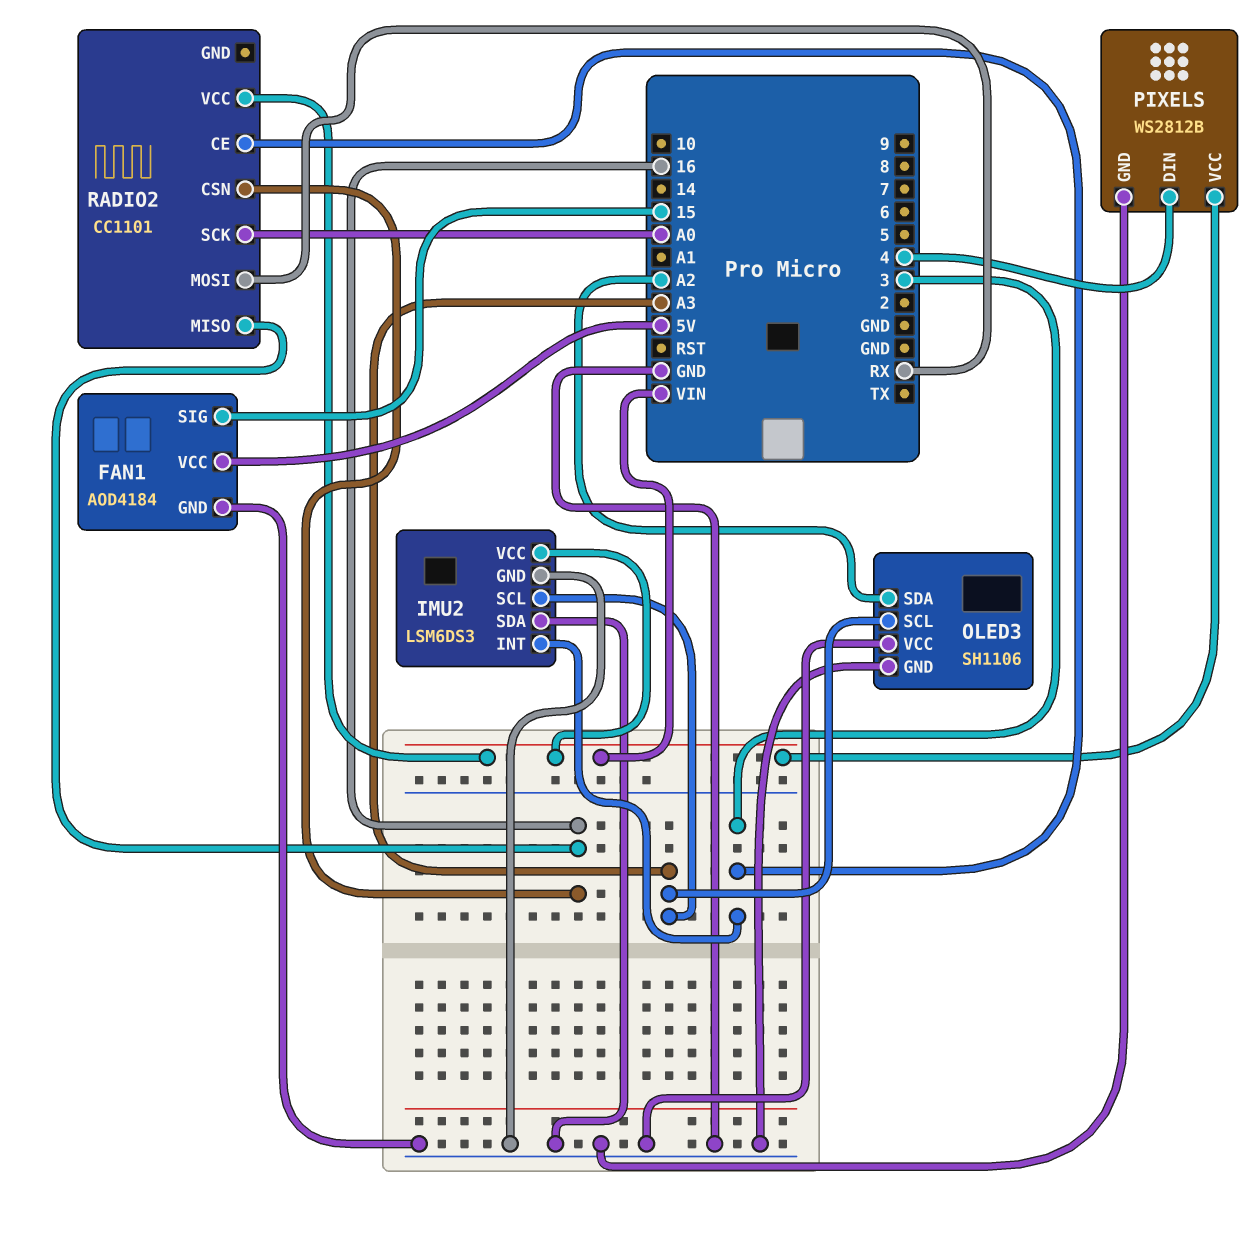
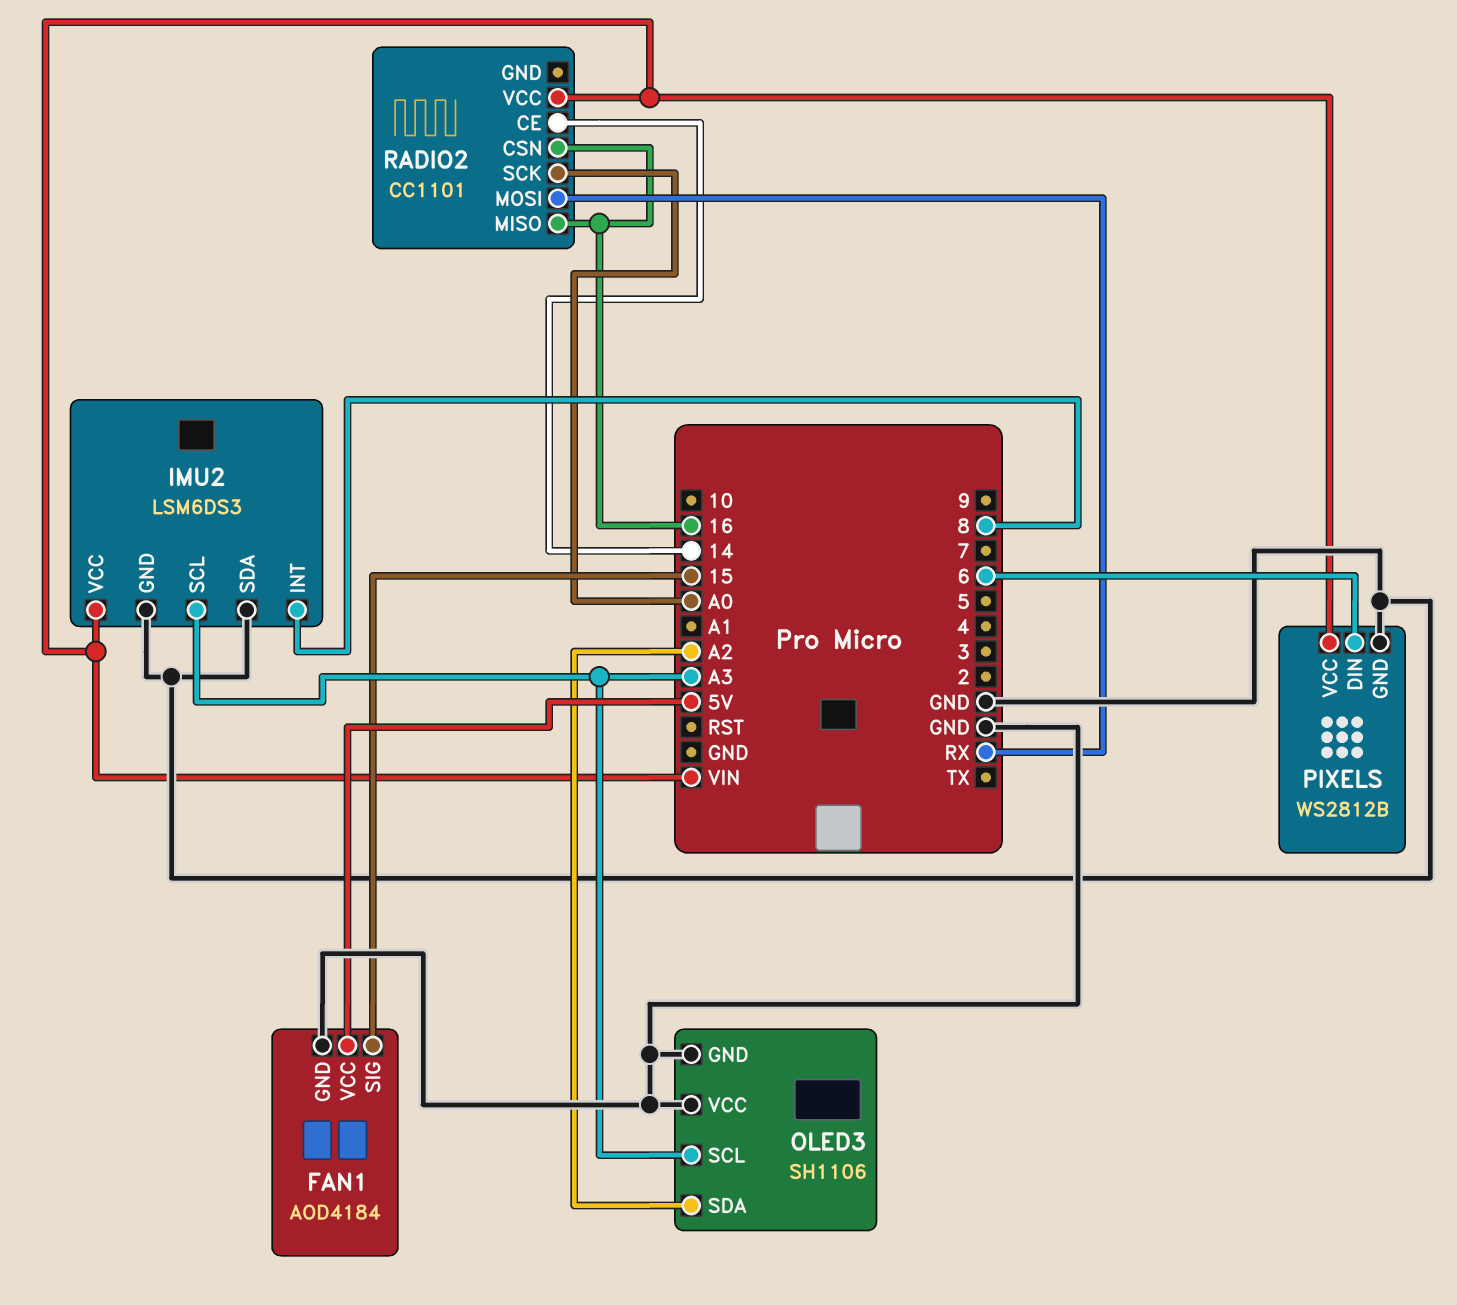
IMU2 pin INT: 3 -> 8
PIXELS pin DIN: 4 -> 6
RADIO2 pin CE: 3 -> 14

